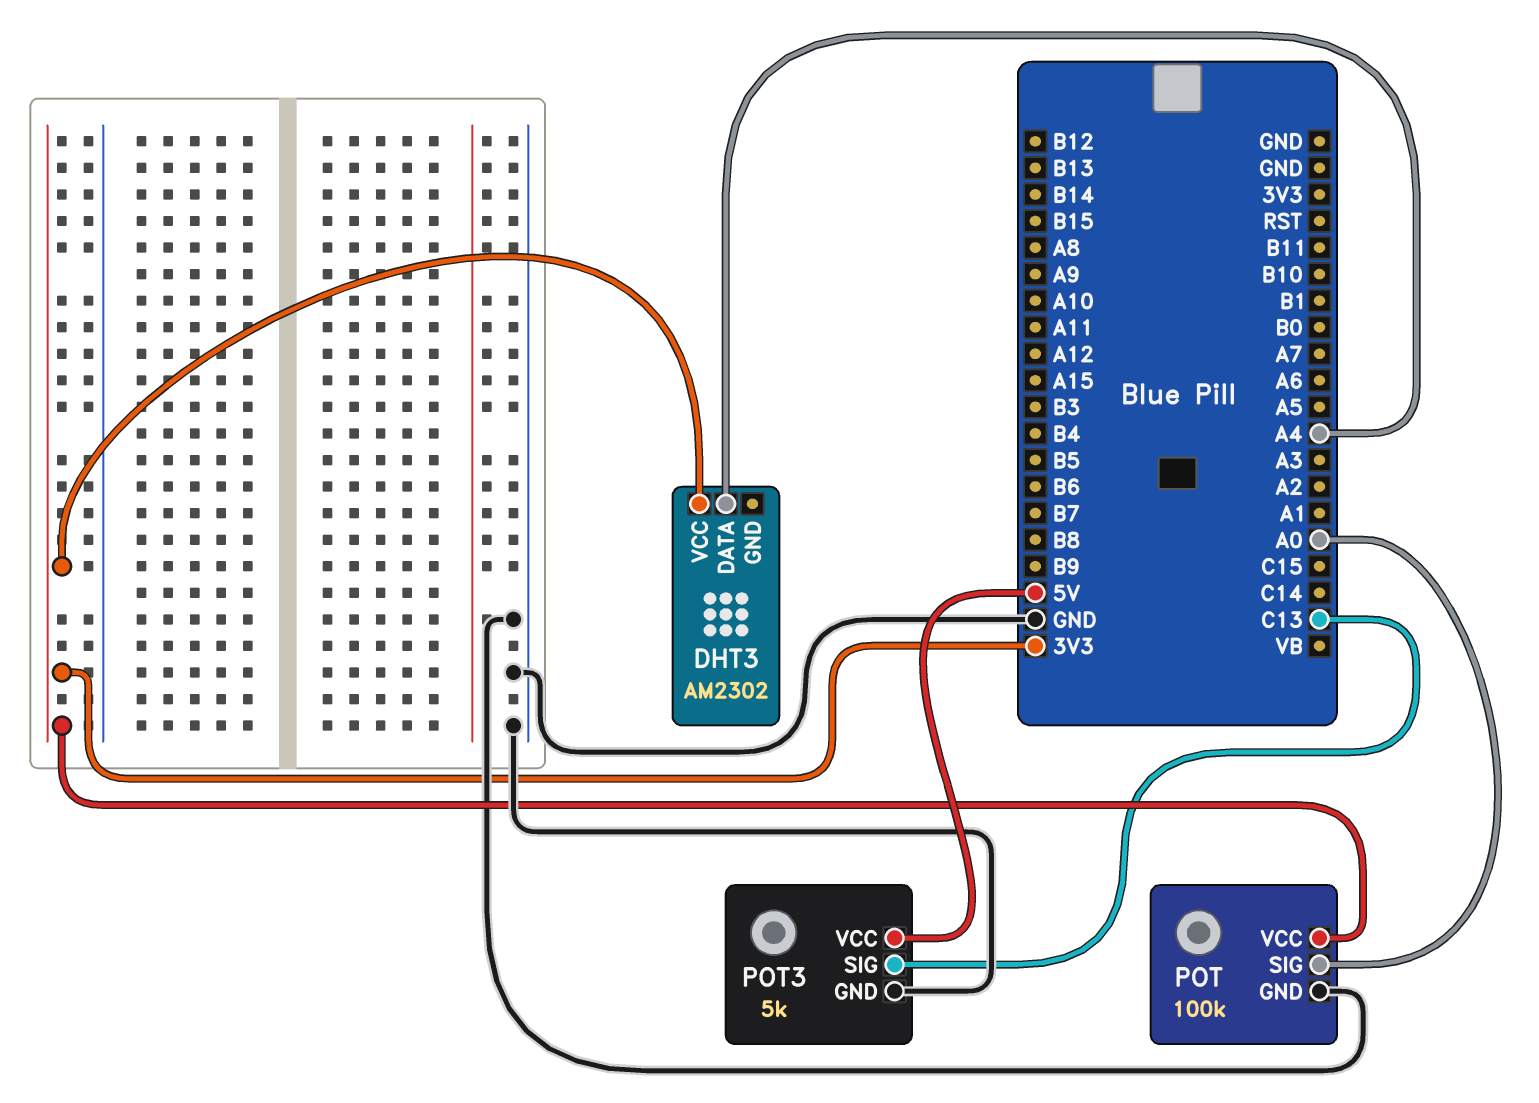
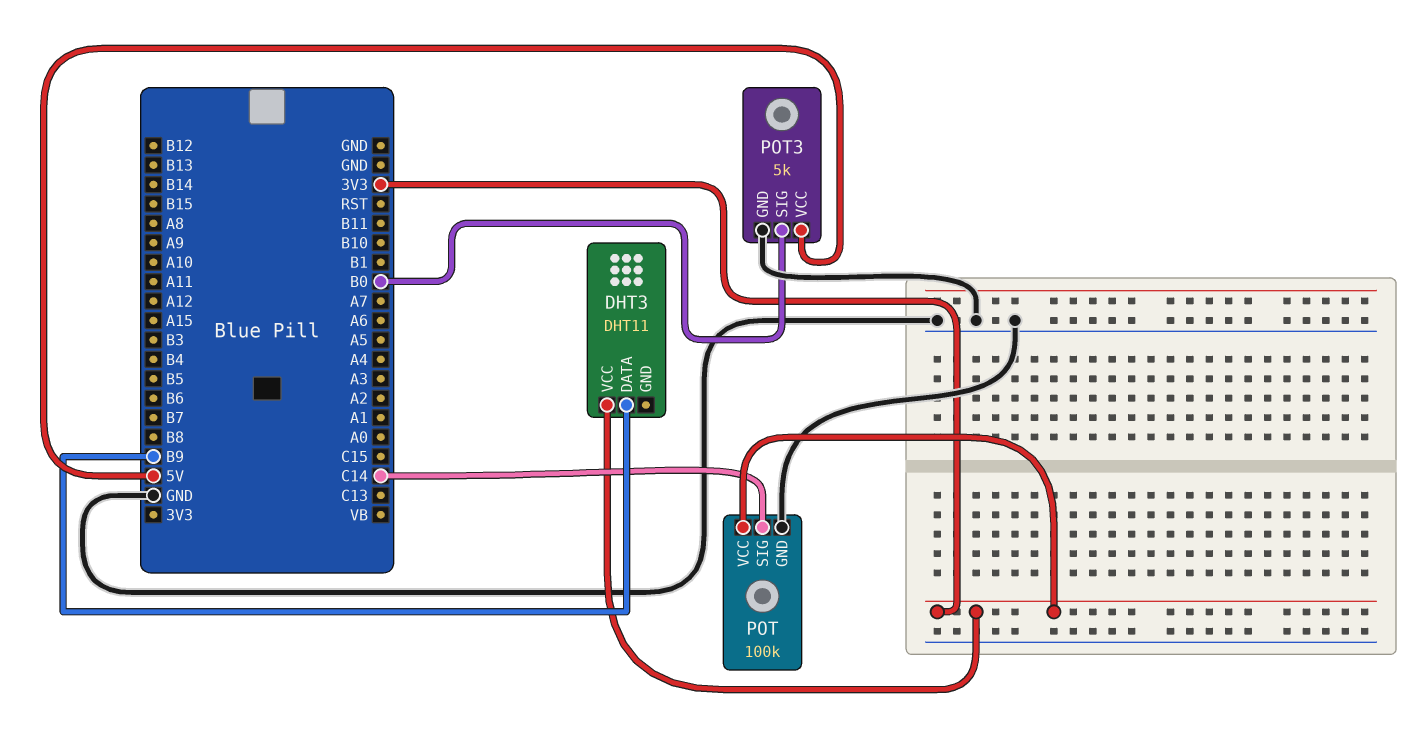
DHT3: AM2302 -> DHT11
DHT3 pin DATA: A4 -> B9
POT pin SIG: A0 -> C14
POT3 pin SIG: C13 -> B0

